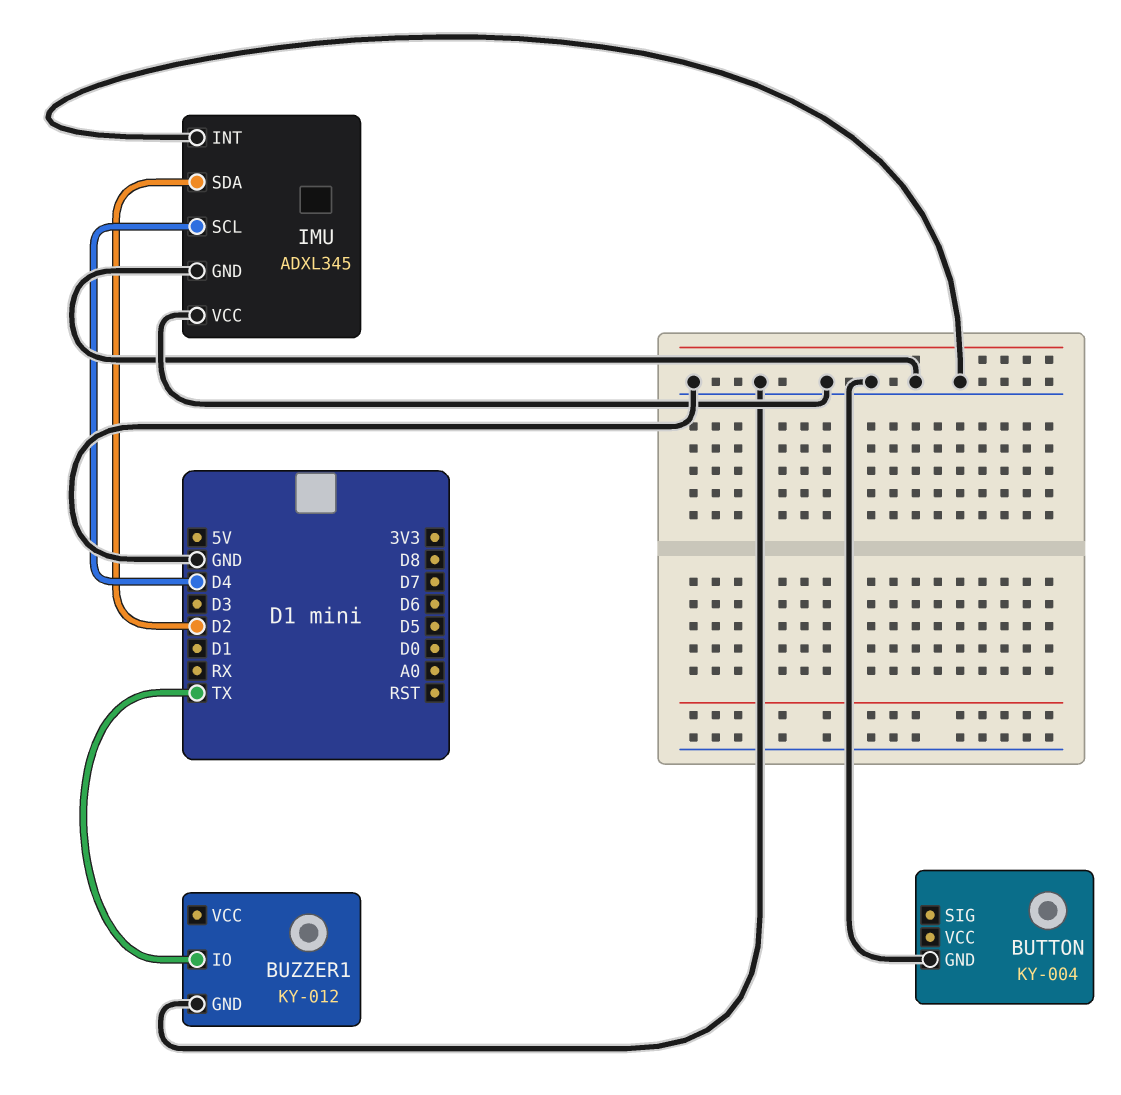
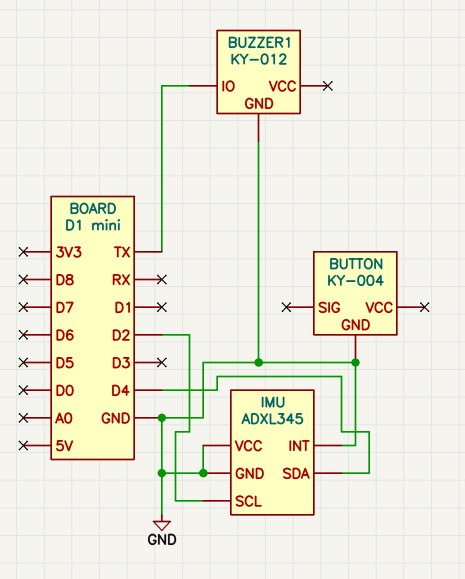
IMU pin SCL: D4 -> D2
IMU pin SDA: D2 -> D4

